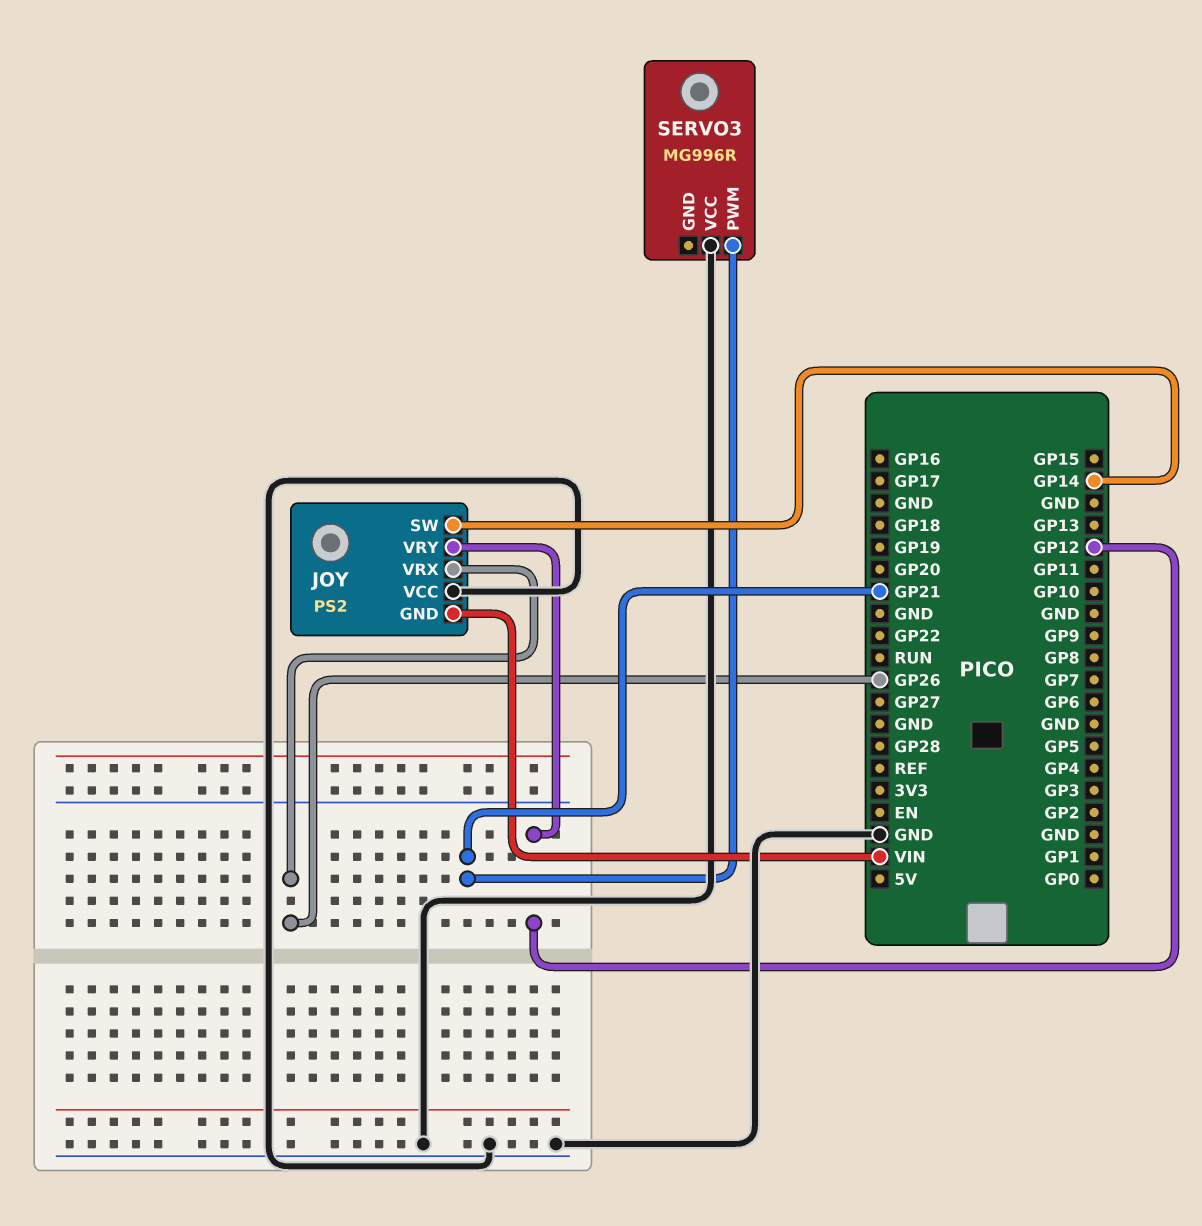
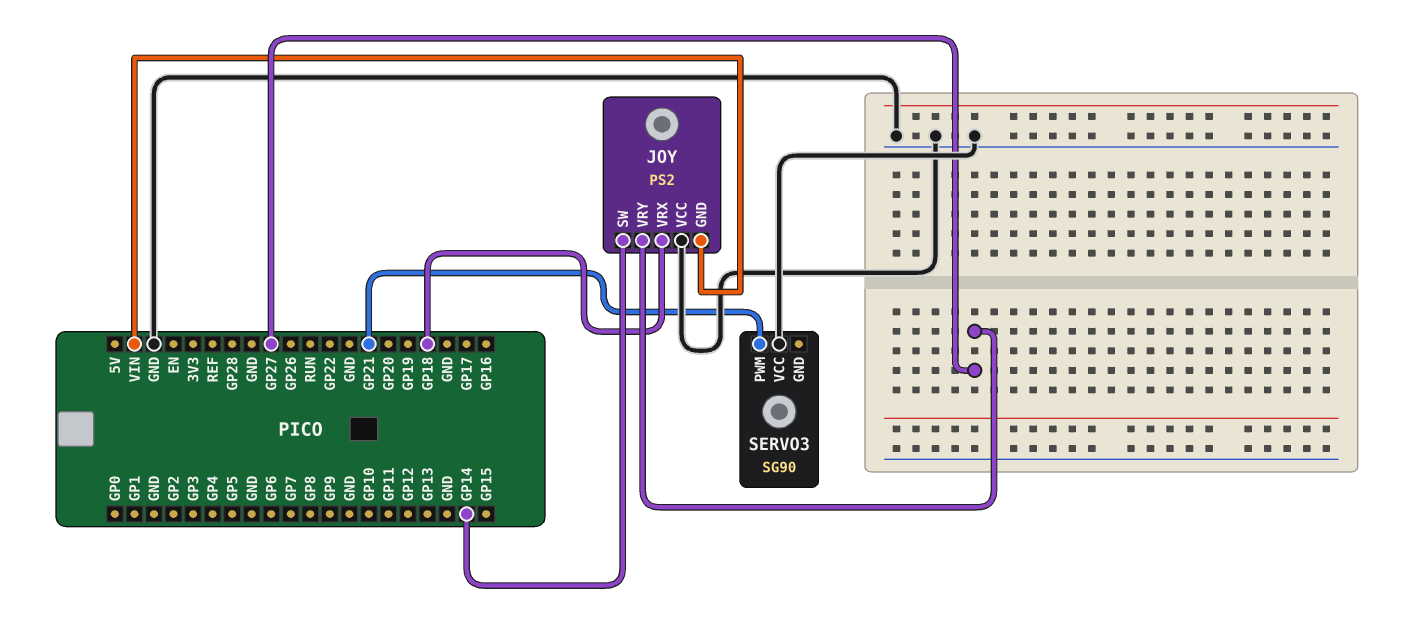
JOY pin VRX: GP26 -> GP18
JOY pin VRY: GP12 -> GP27
SERVO3: MG996R -> SG90

